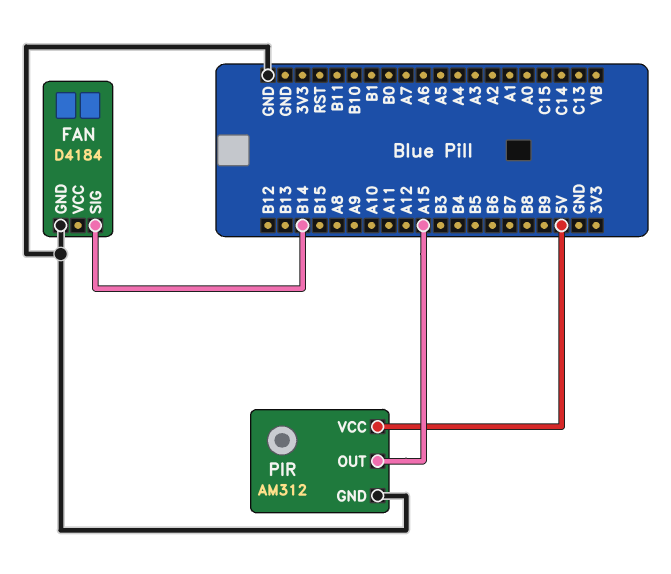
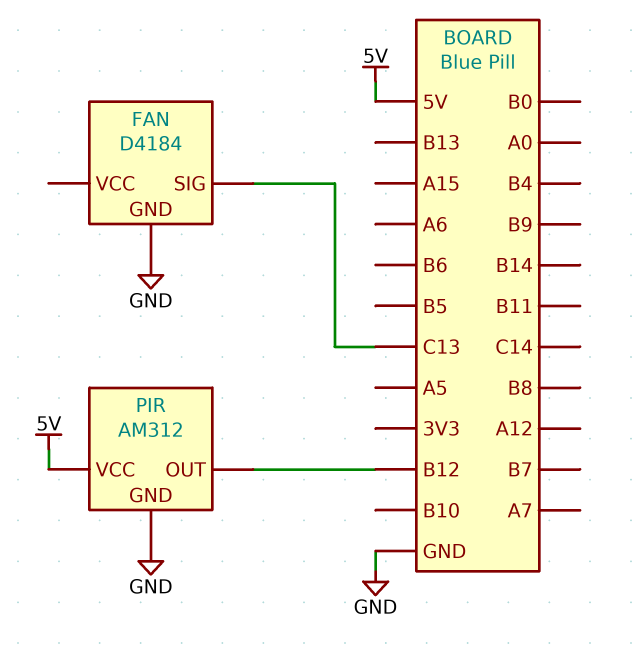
FAN pin SIG: B14 -> C13
PIR pin OUT: A15 -> B12

